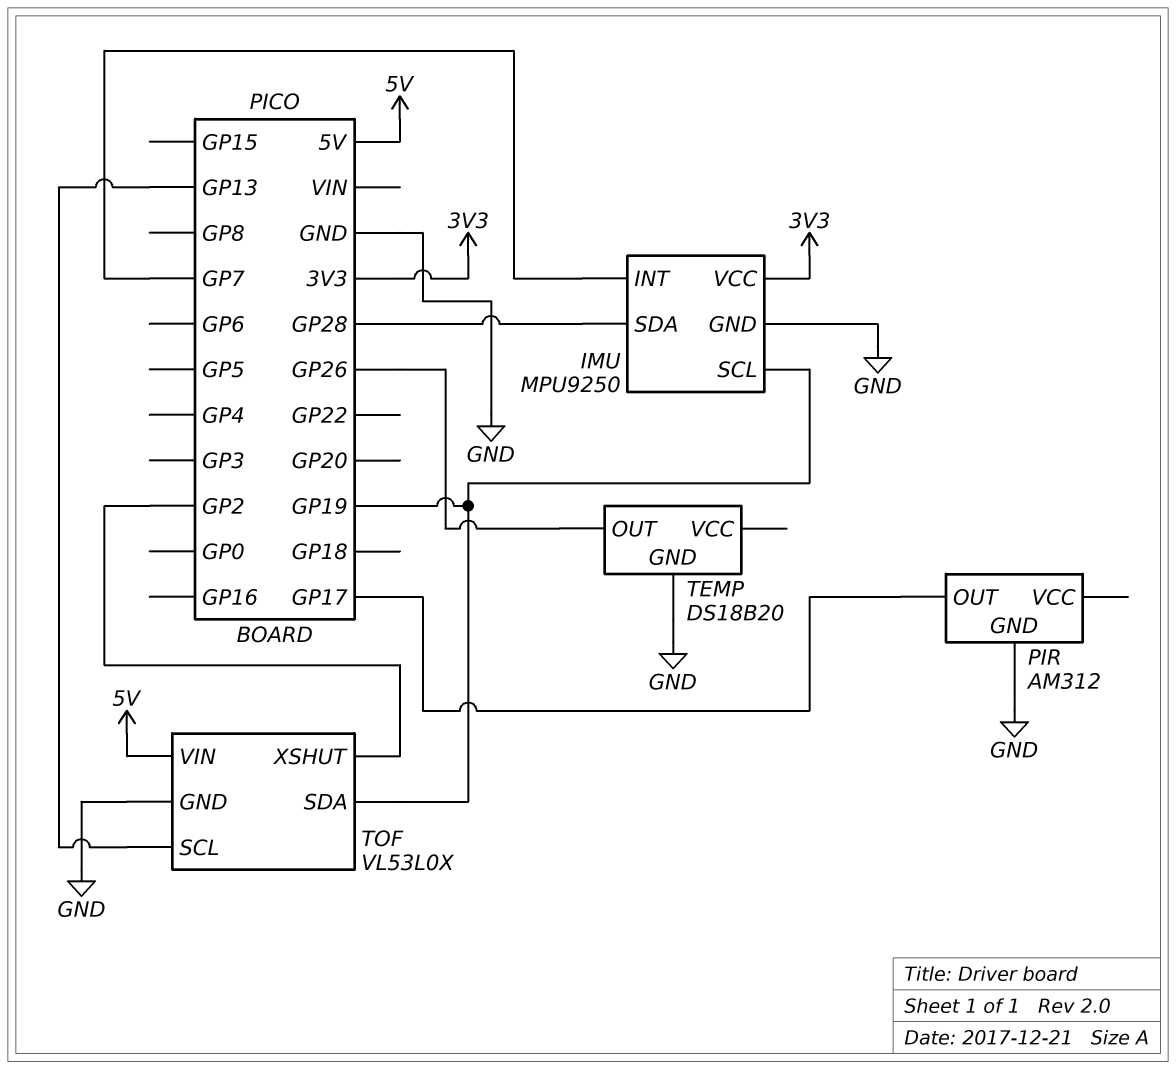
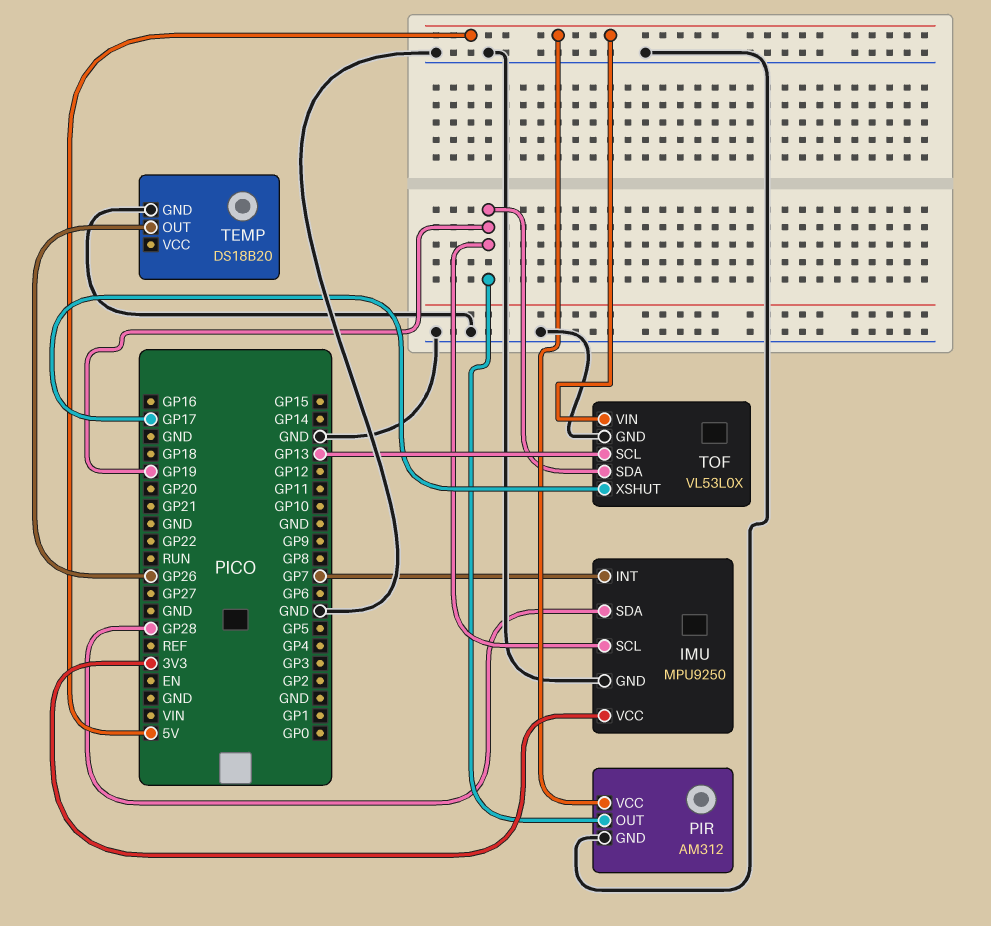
PIR pin OUT: GP17 -> GP19
PIR pin VCC: none -> 5V
TOF pin XSHUT: GP2 -> GP17

